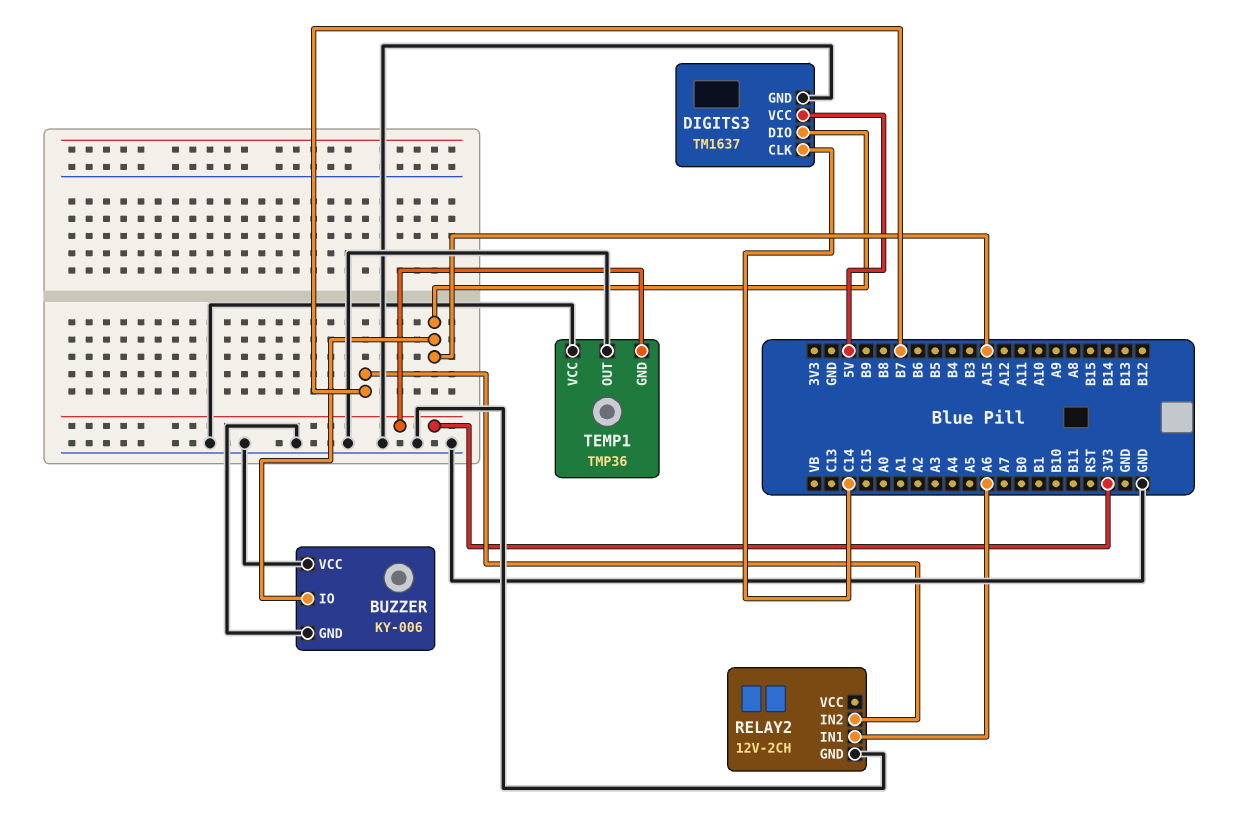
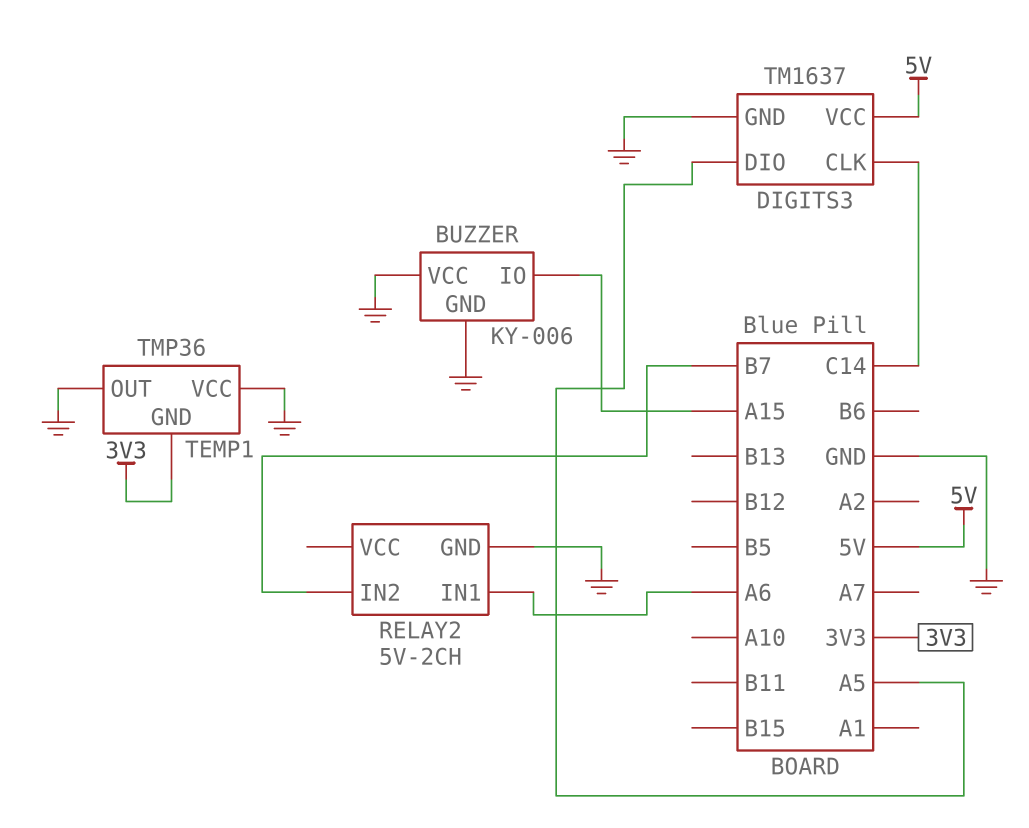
DIGITS3 pin DIO: A15 -> A5
RELAY2: 12V-2CH -> 5V-2CH

